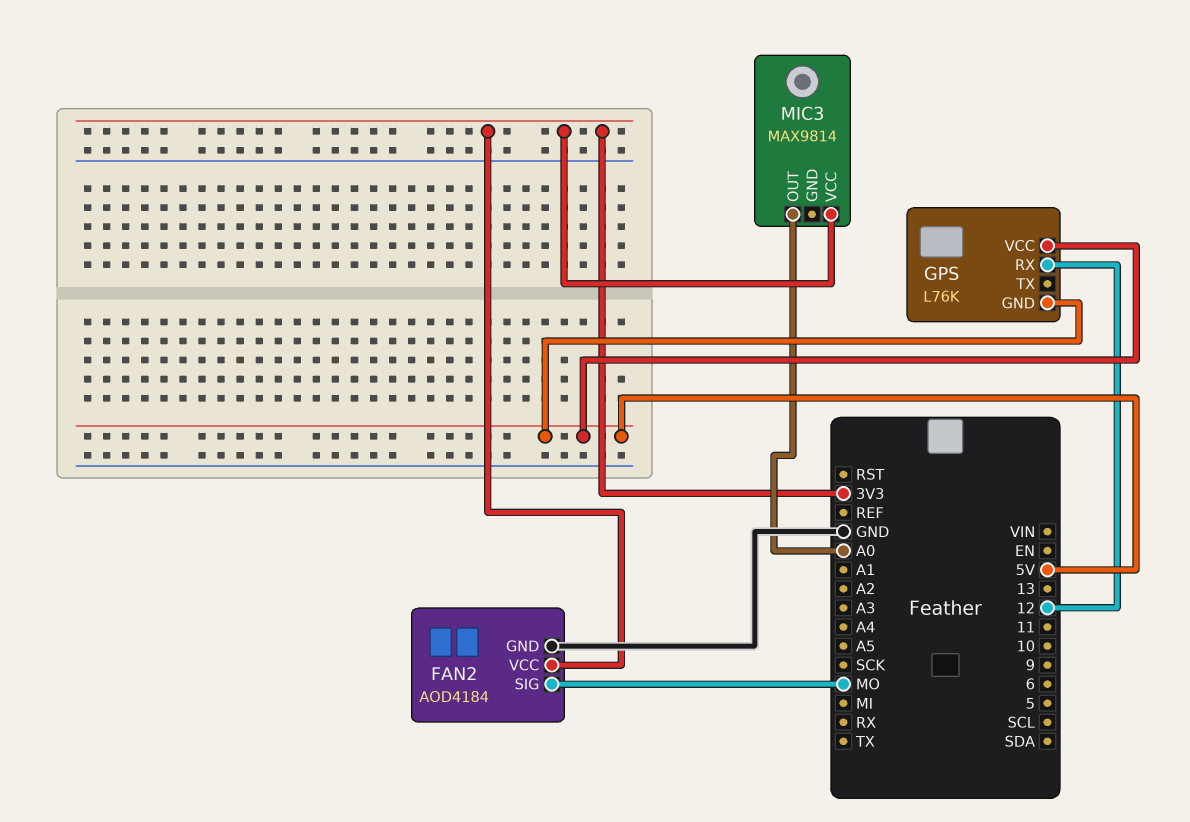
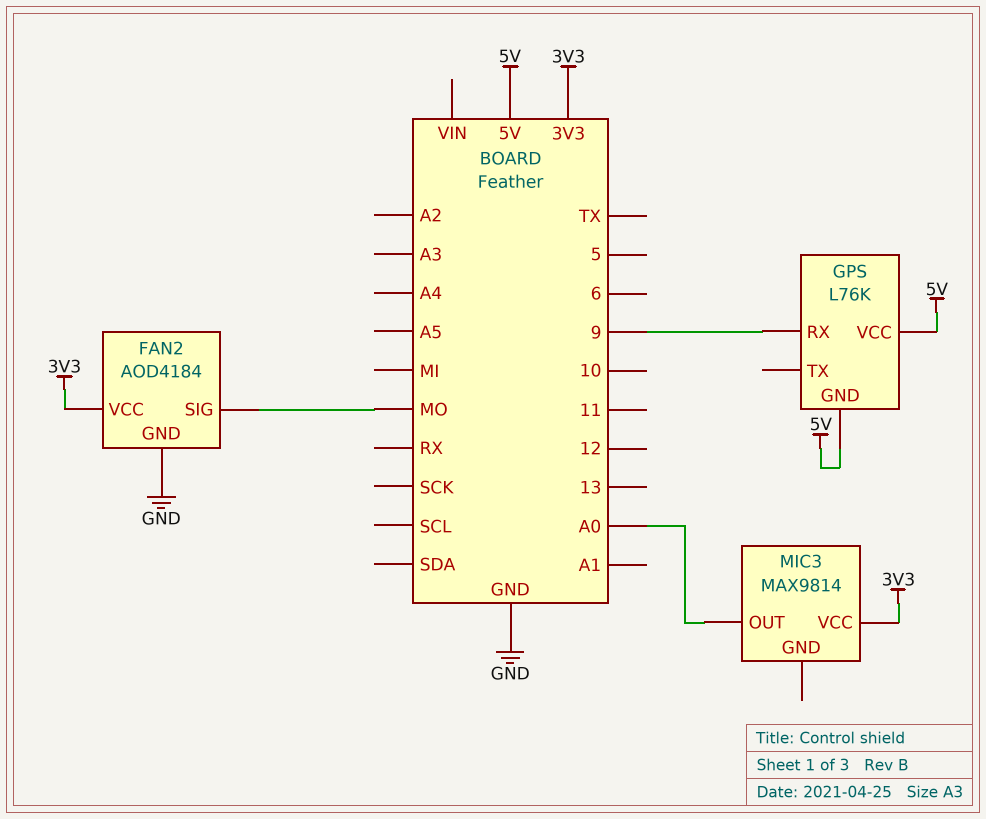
GPS pin RX: 12 -> 9

